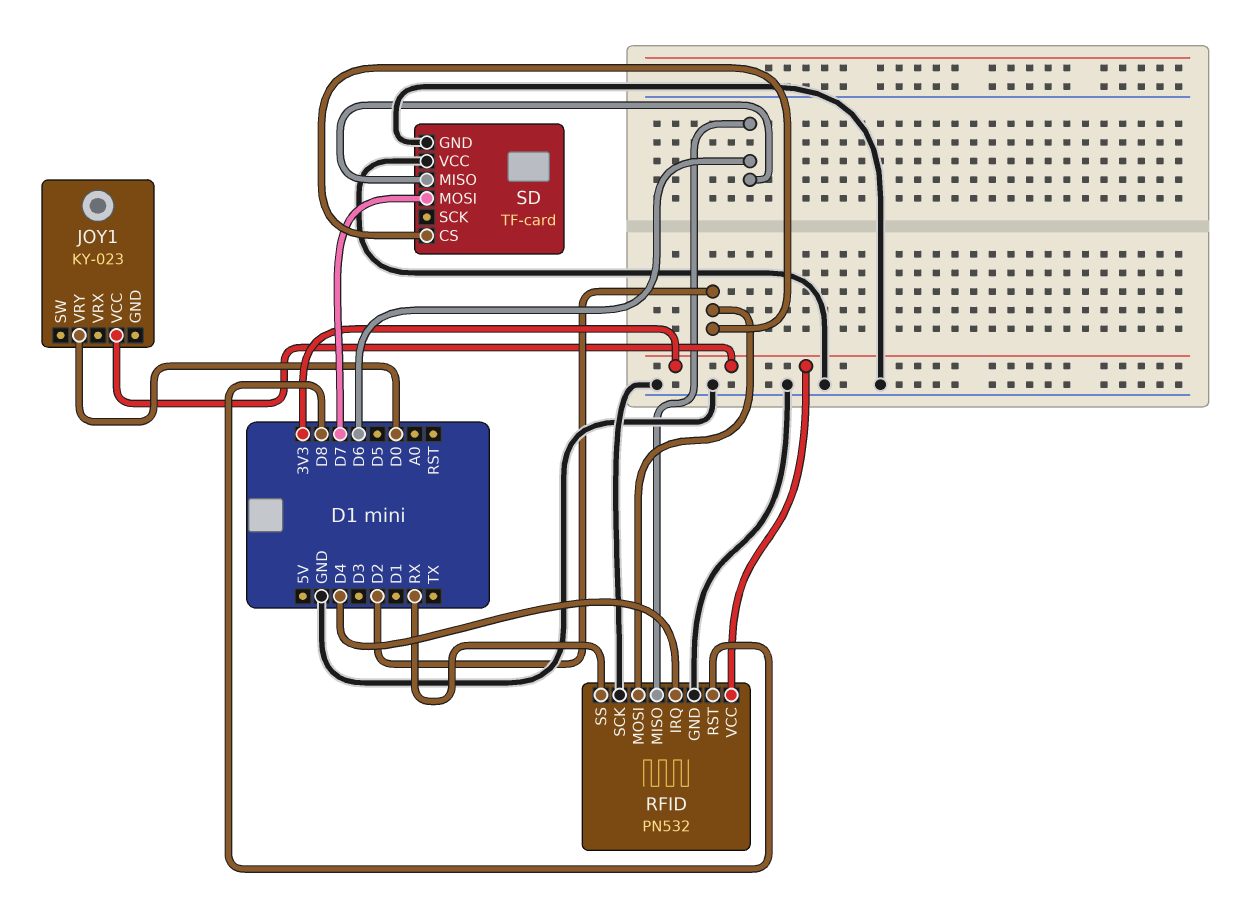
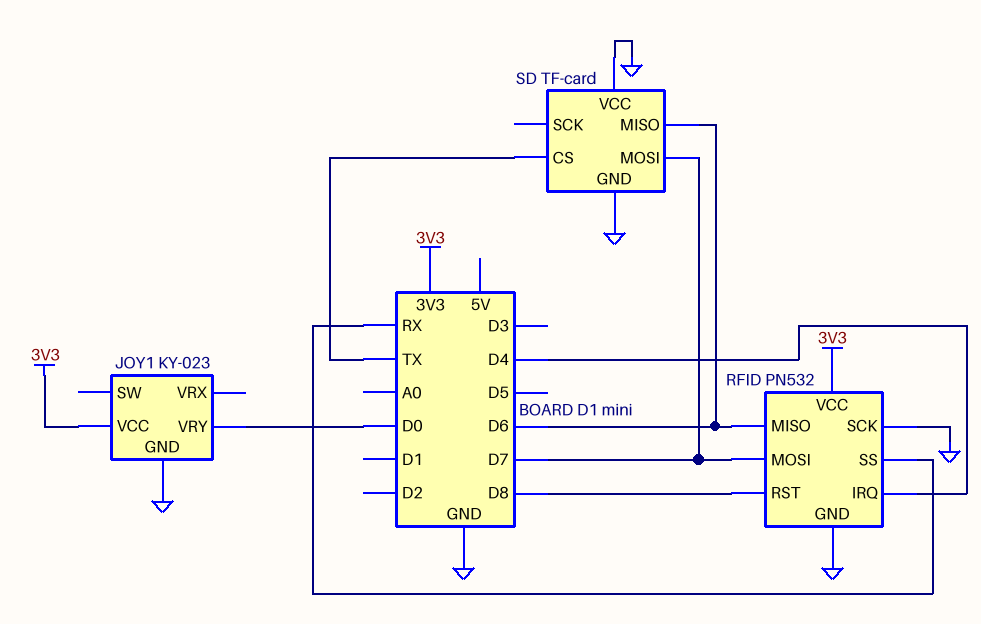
JOY1 pin GND: none -> GND
RFID pin MOSI: D2 -> D7
SD pin CS: D2 -> TX

